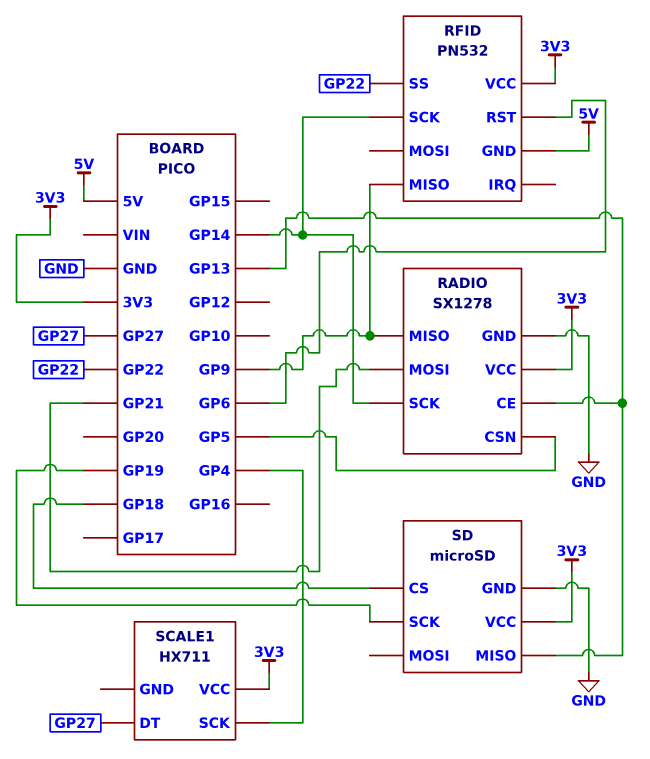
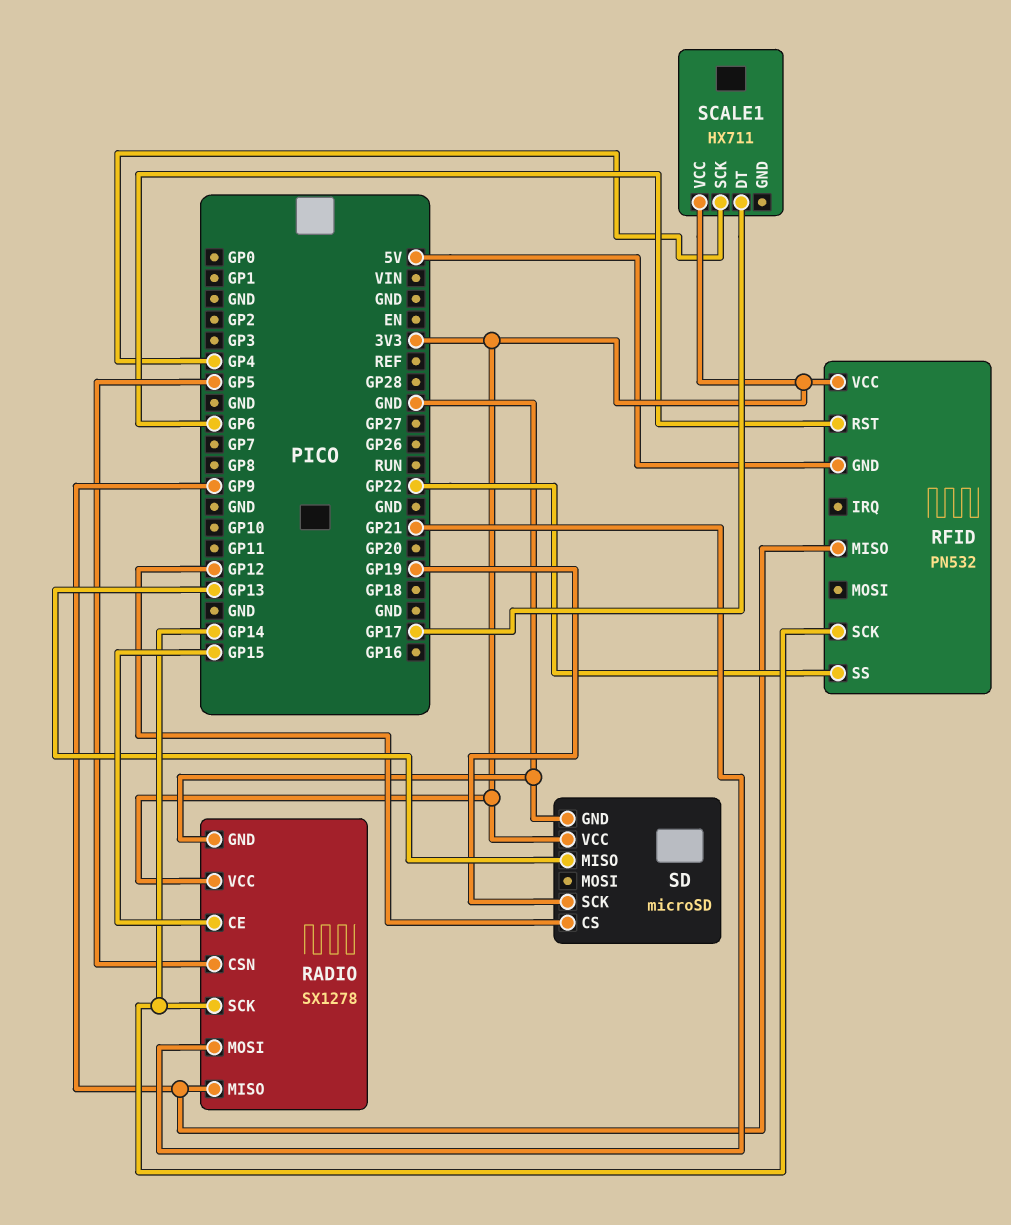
RADIO pin CE: GP13 -> GP15
SCALE1 pin DT: GP27 -> GP17
SD pin CS: GP18 -> GP12

